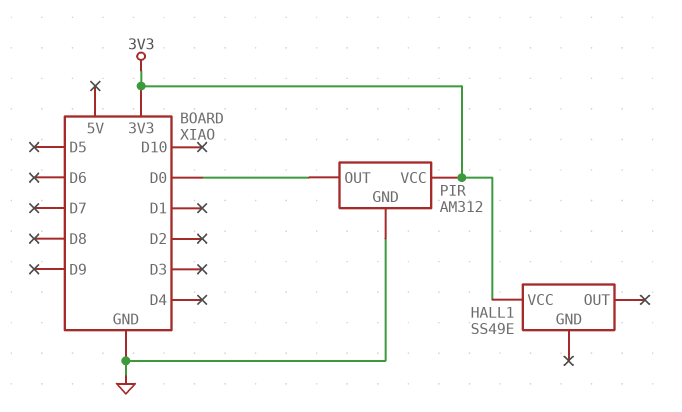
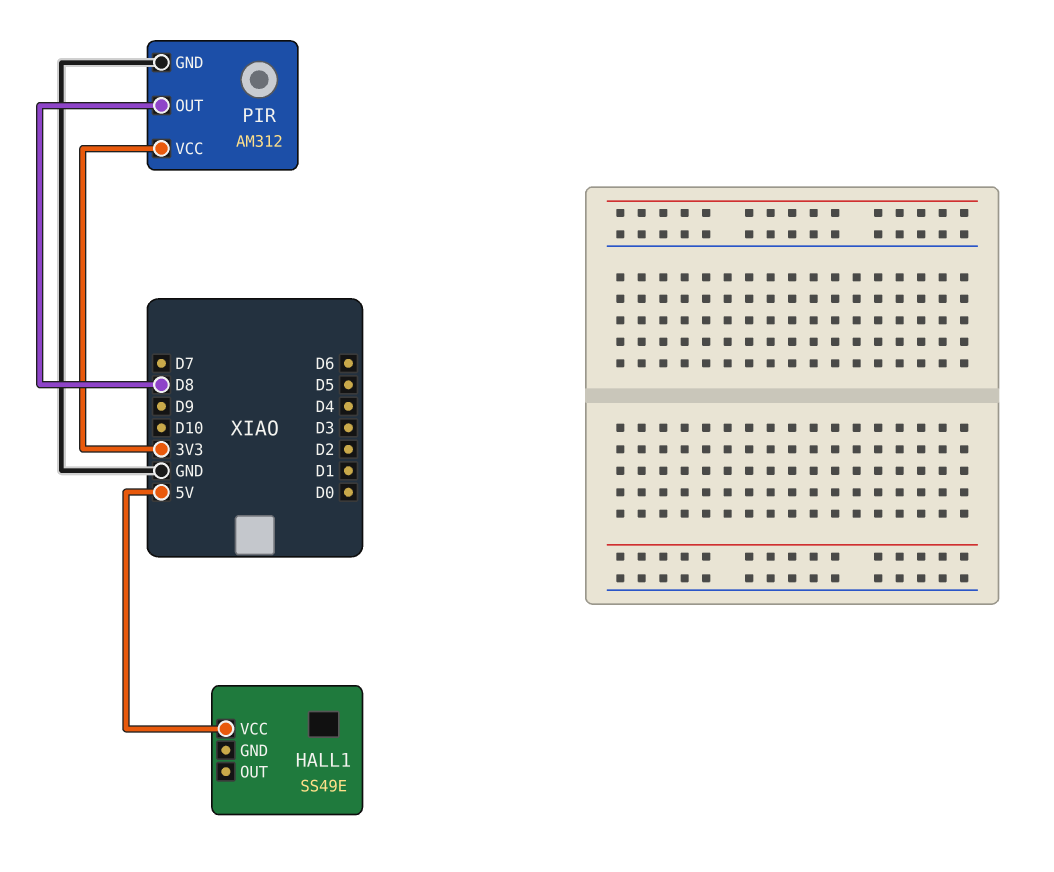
HALL1 pin VCC: 3V3 -> 5V
PIR pin OUT: D0 -> D8

